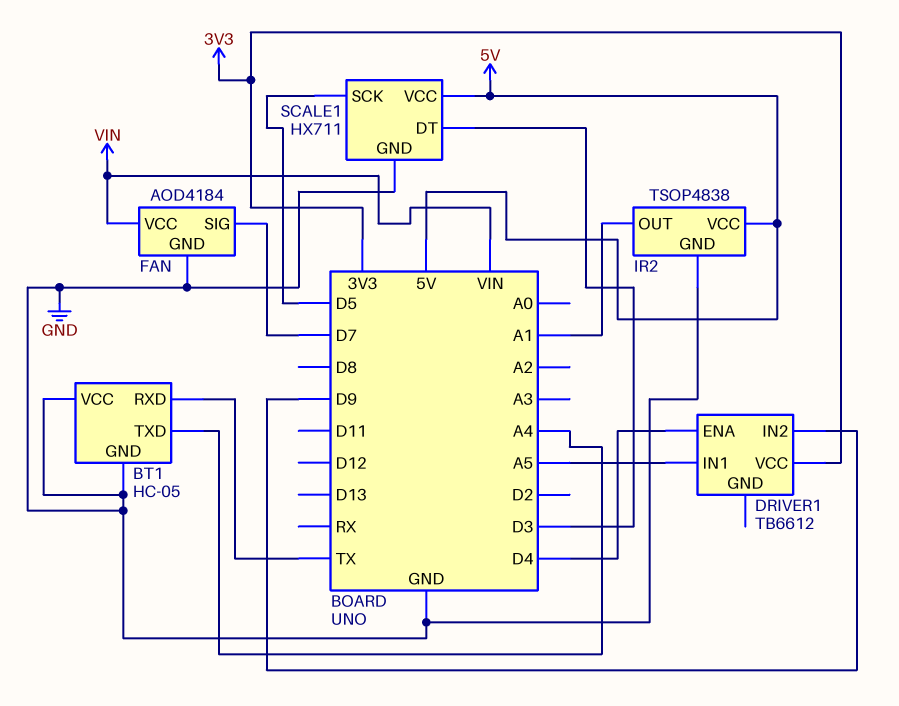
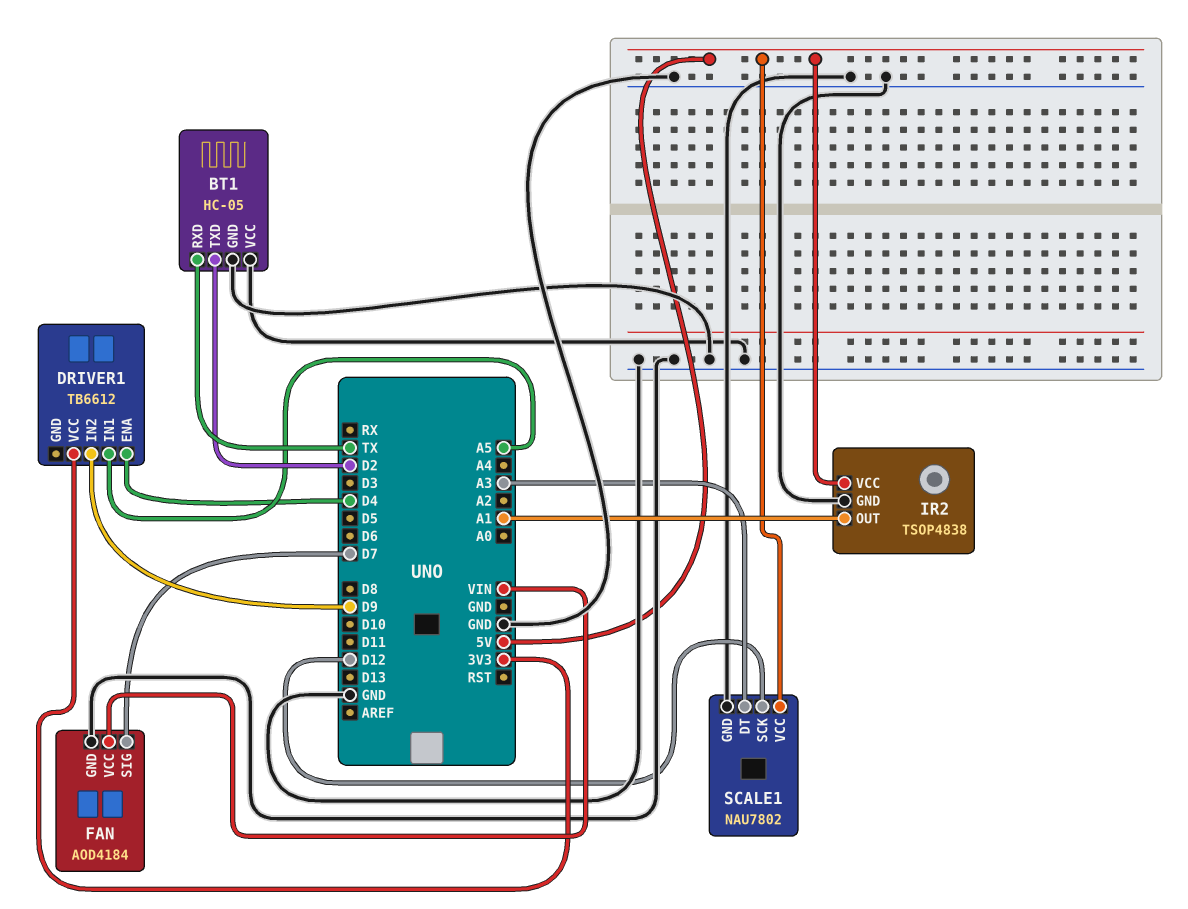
BT1 pin TXD: A4 -> D2
SCALE1: HX711 -> NAU7802
SCALE1 pin DT: D3 -> A3
SCALE1 pin SCK: D5 -> D12

